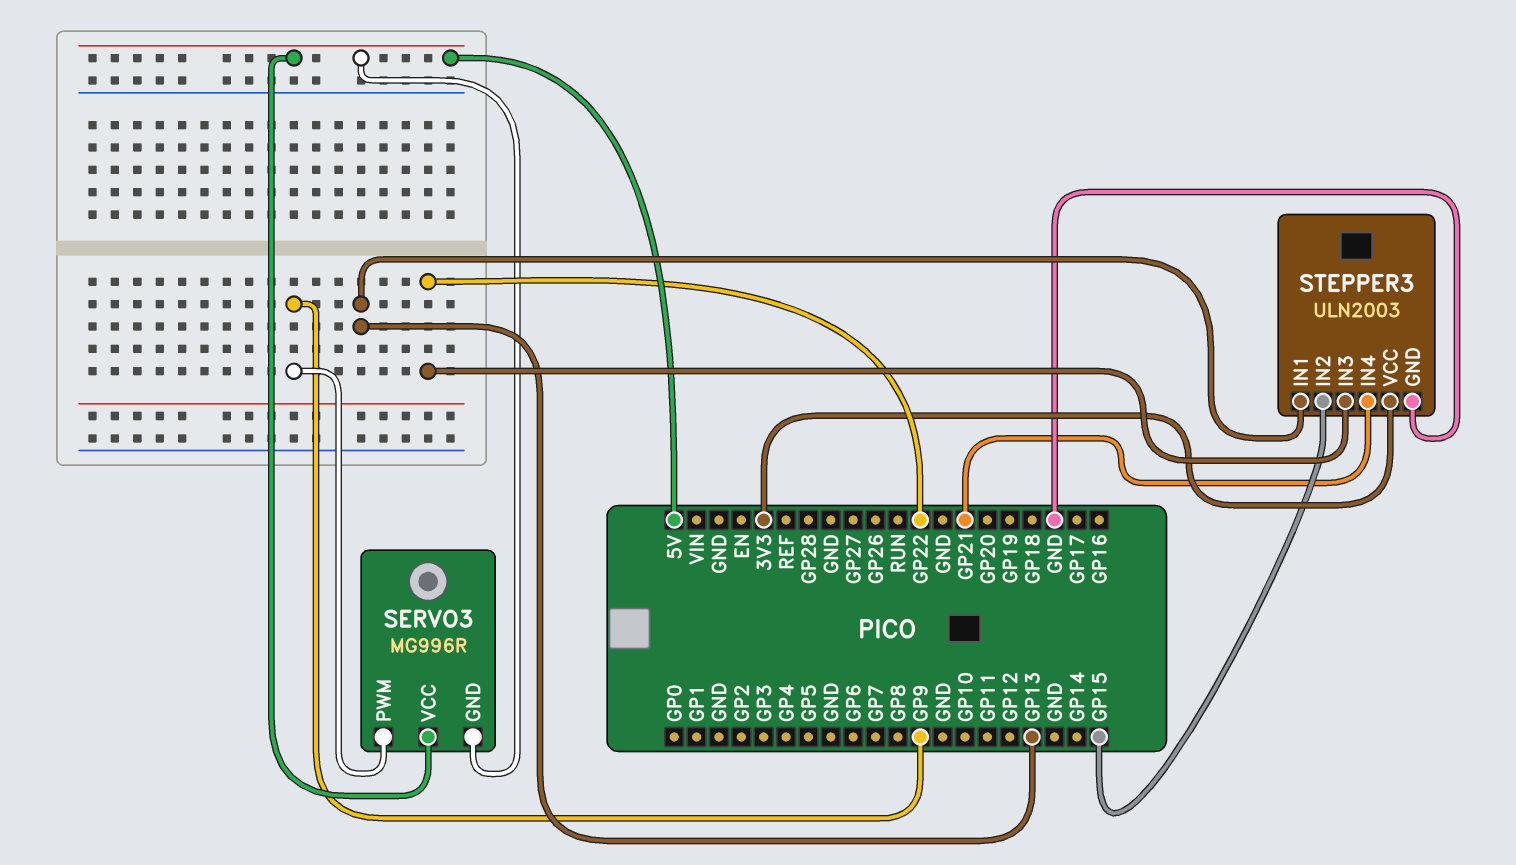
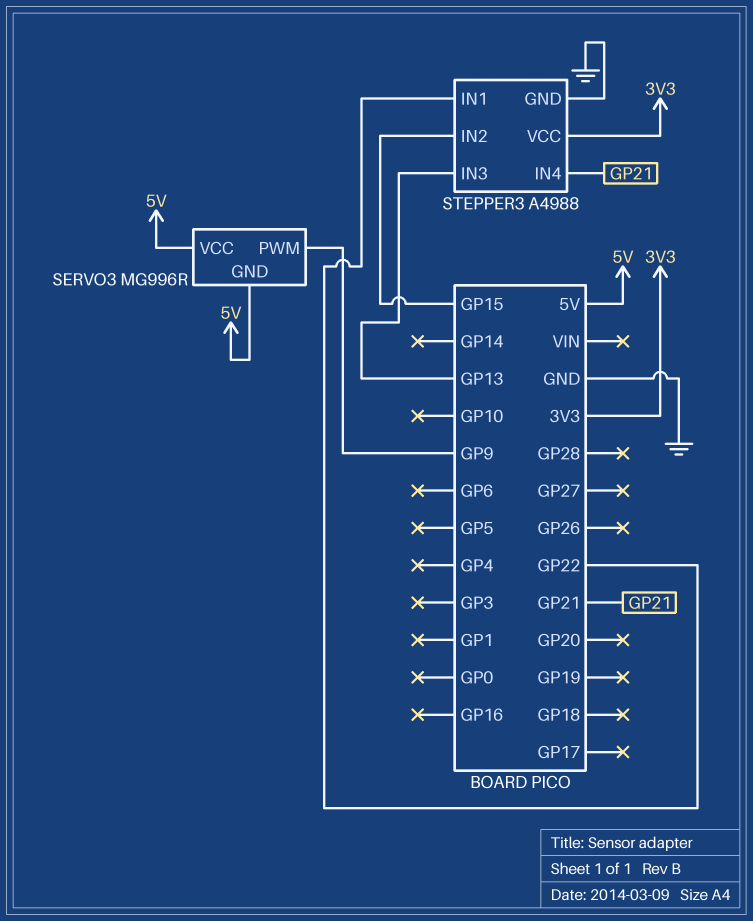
STEPPER3: ULN2003 -> A4988
STEPPER3 pin IN1: GP13 -> GP22
STEPPER3 pin IN3: GP22 -> GP13

